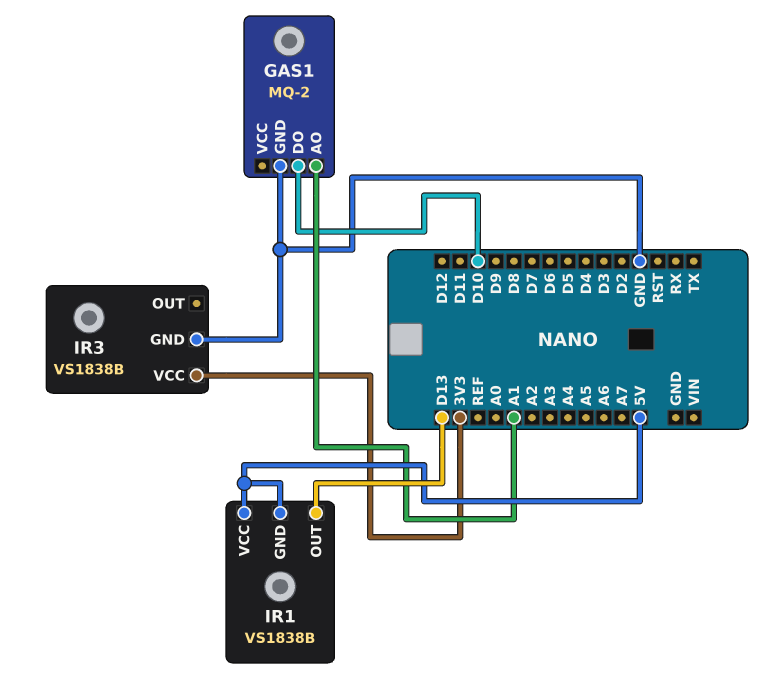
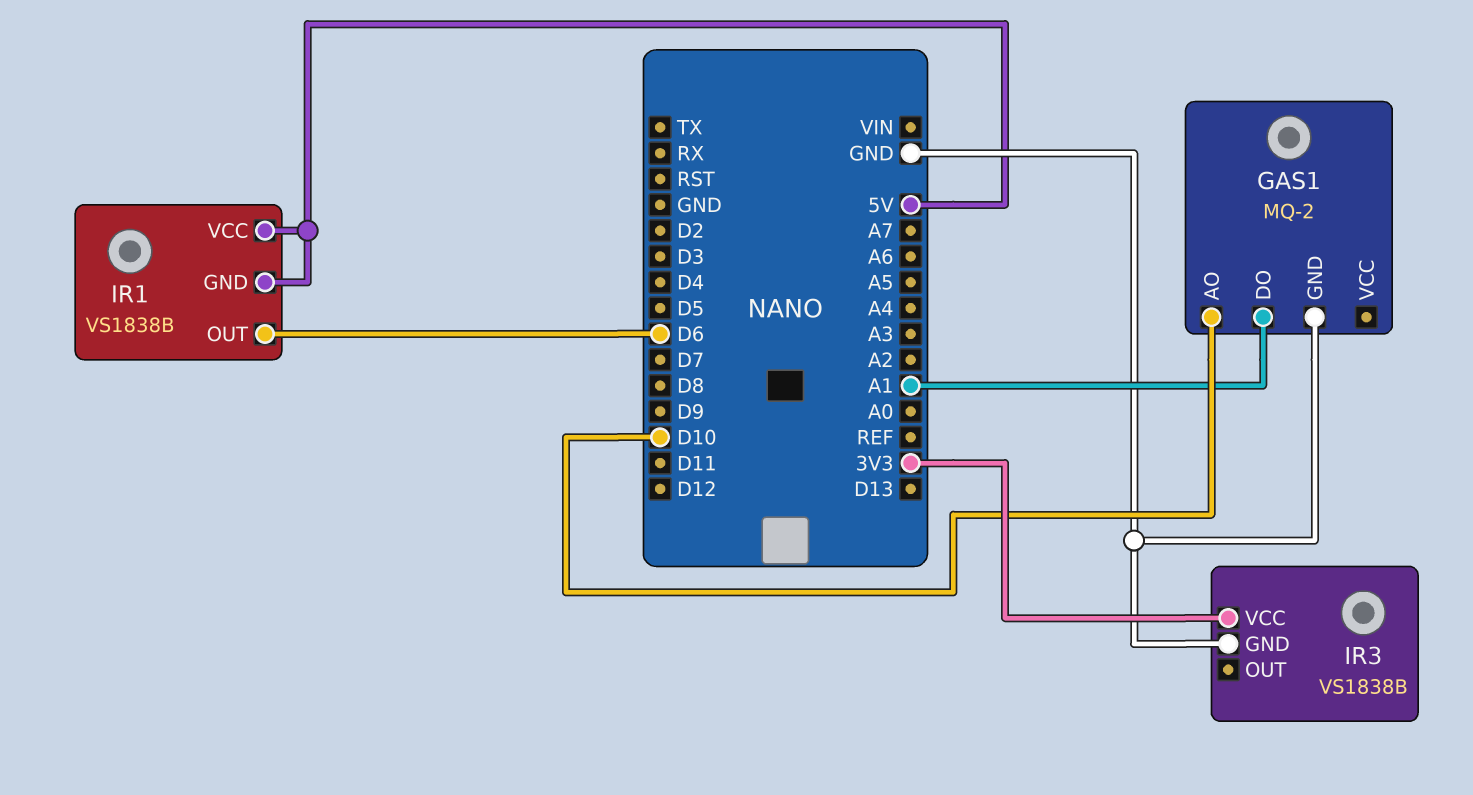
GAS1 pin AO: A1 -> D10
GAS1 pin DO: D10 -> A1
IR1 pin OUT: D13 -> D6

